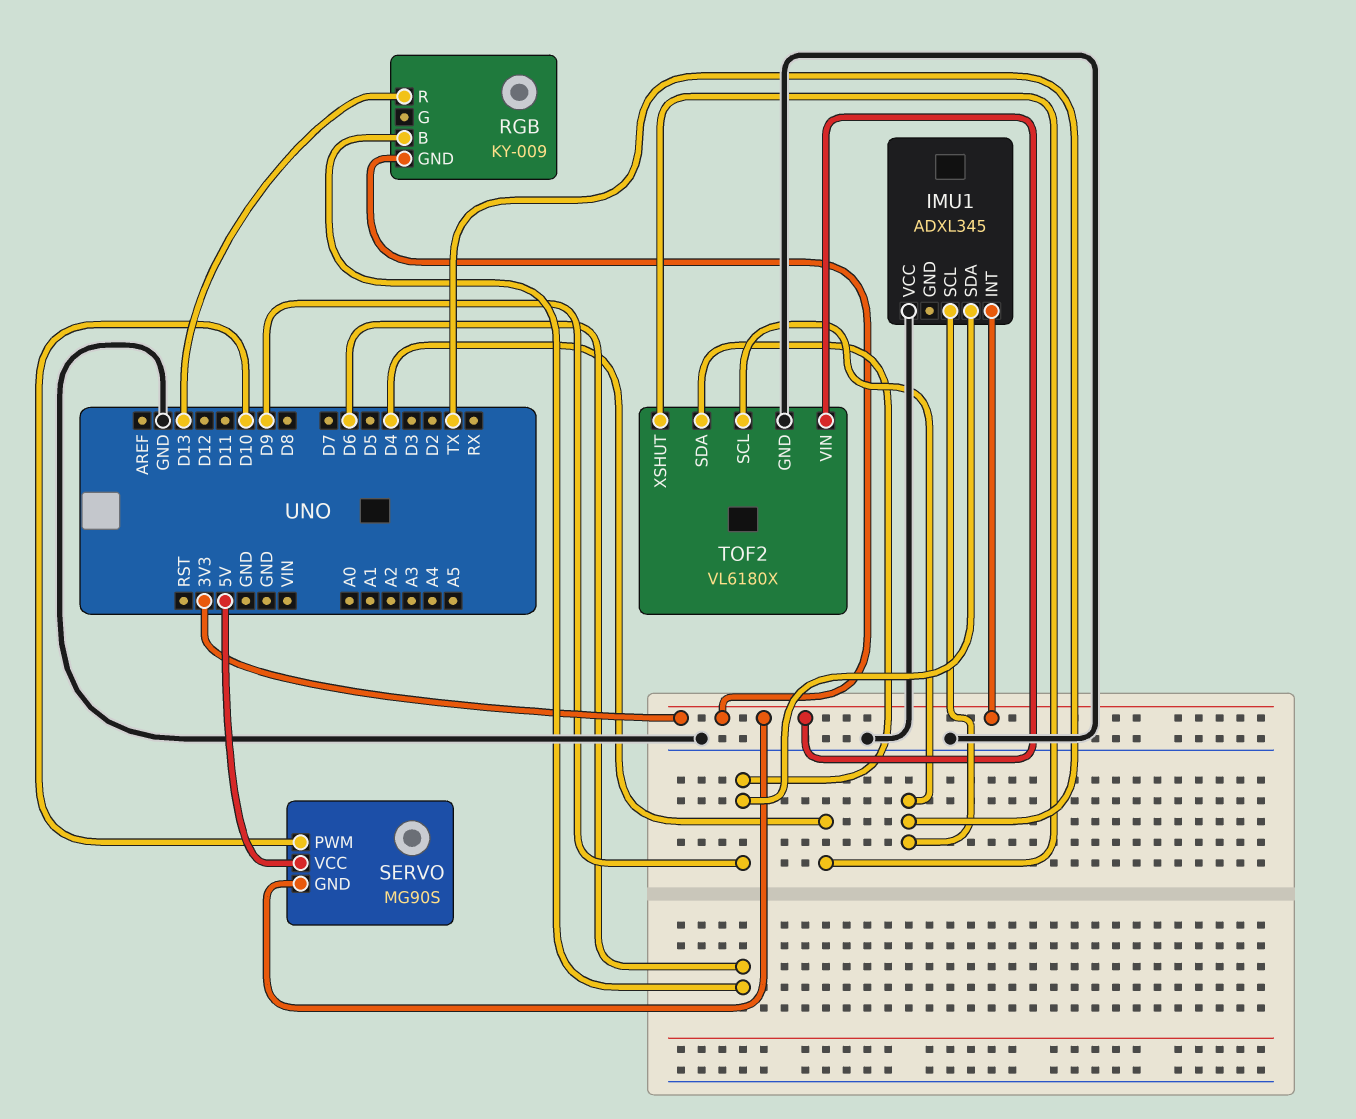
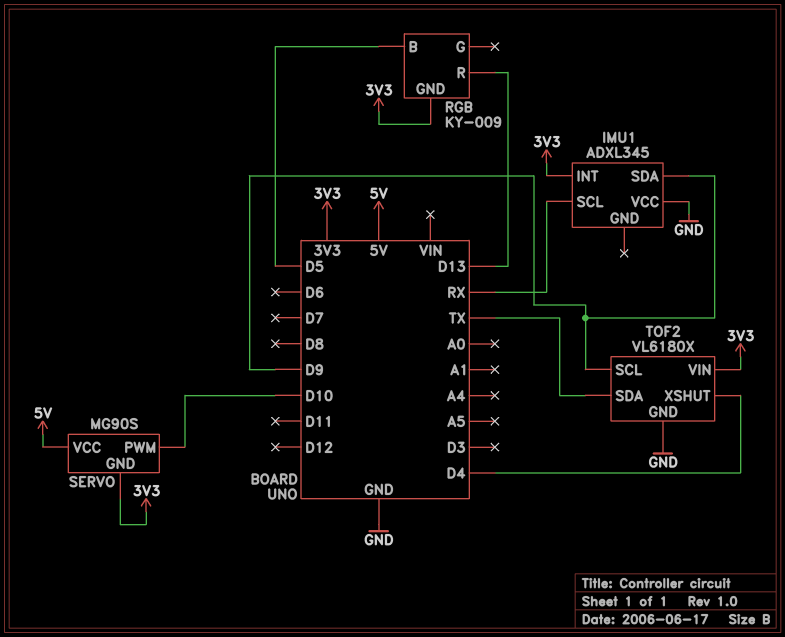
IMU1 pin SCL: TX -> RX
RGB pin B: D6 -> D5
TOF2 pin SCL: TX -> D9
TOF2 pin SDA: D9 -> TX

